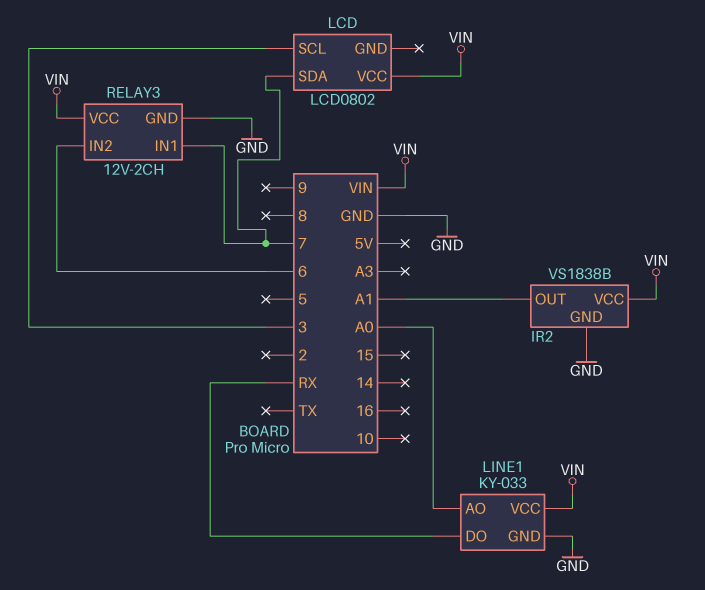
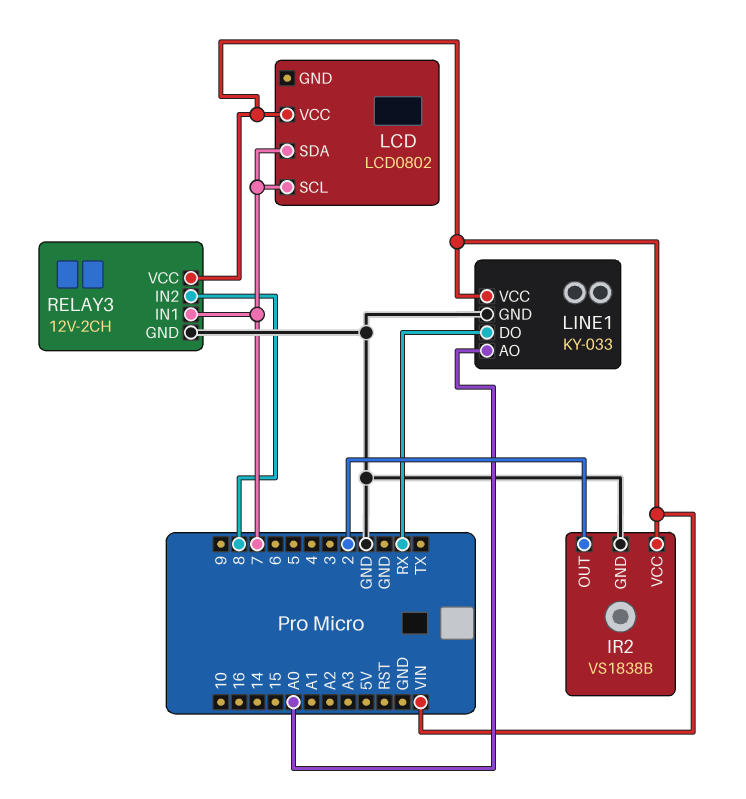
IR2 pin OUT: A1 -> 2
LCD pin SCL: 3 -> 7
RELAY3 pin IN2: 6 -> 8

